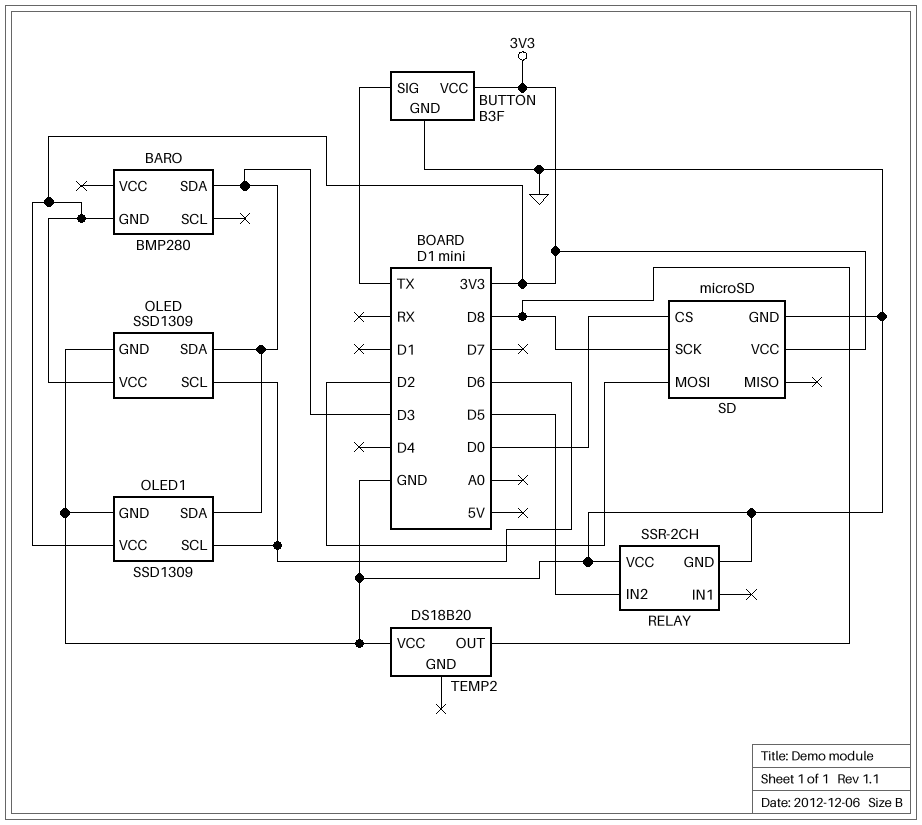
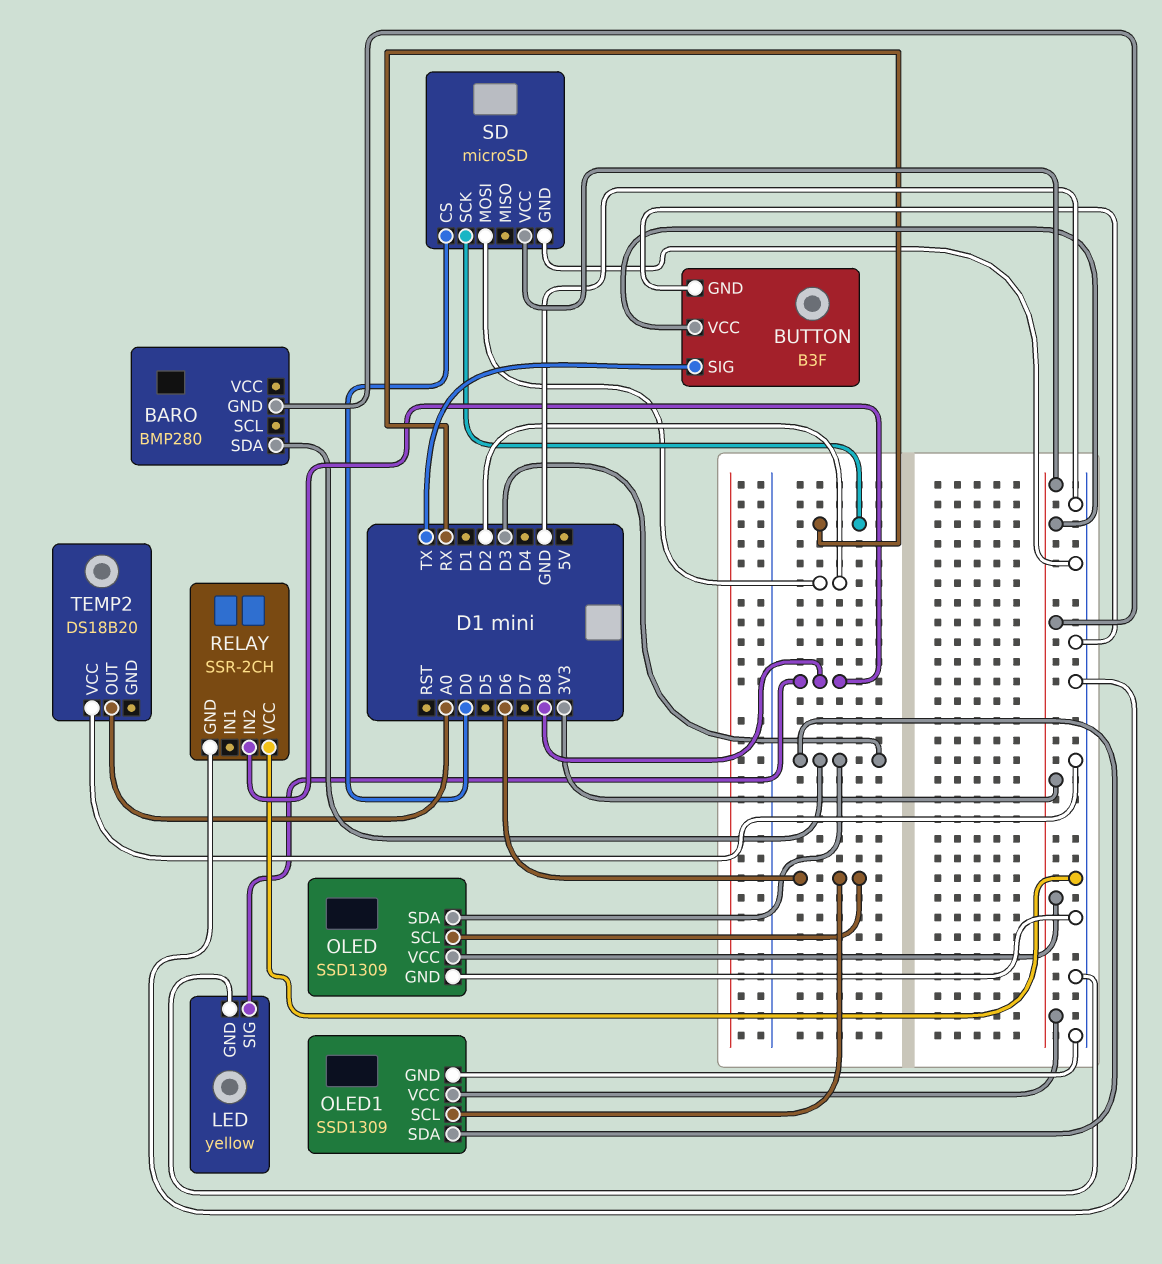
LED: none -> yellow
LED pin GND: none -> GND
LED pin SIG: none -> D8
RELAY pin IN2: D5 -> D8
SD pin SCK: D8 -> RX
TEMP2 pin OUT: D8 -> A0

